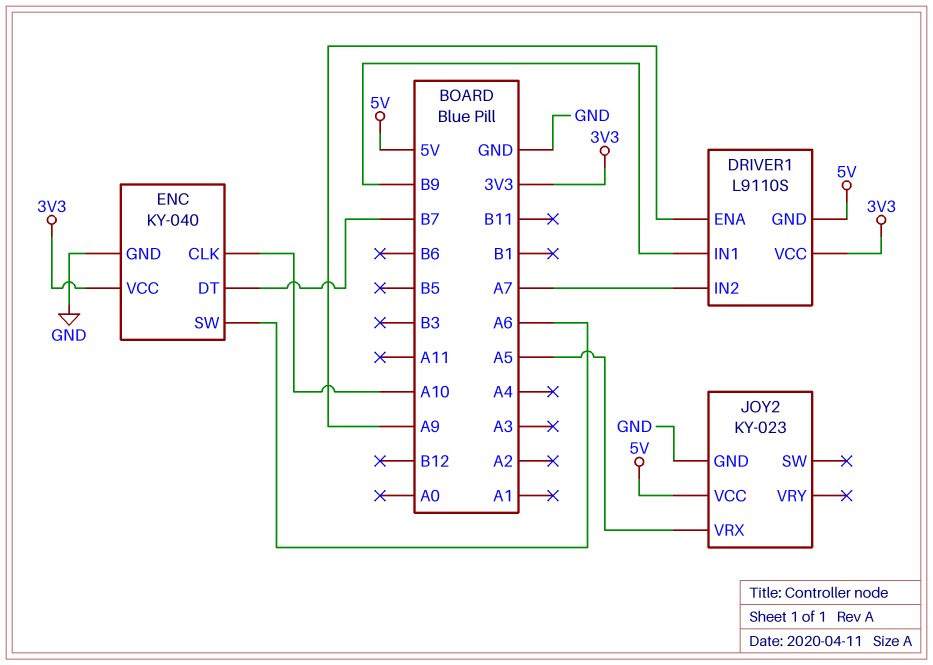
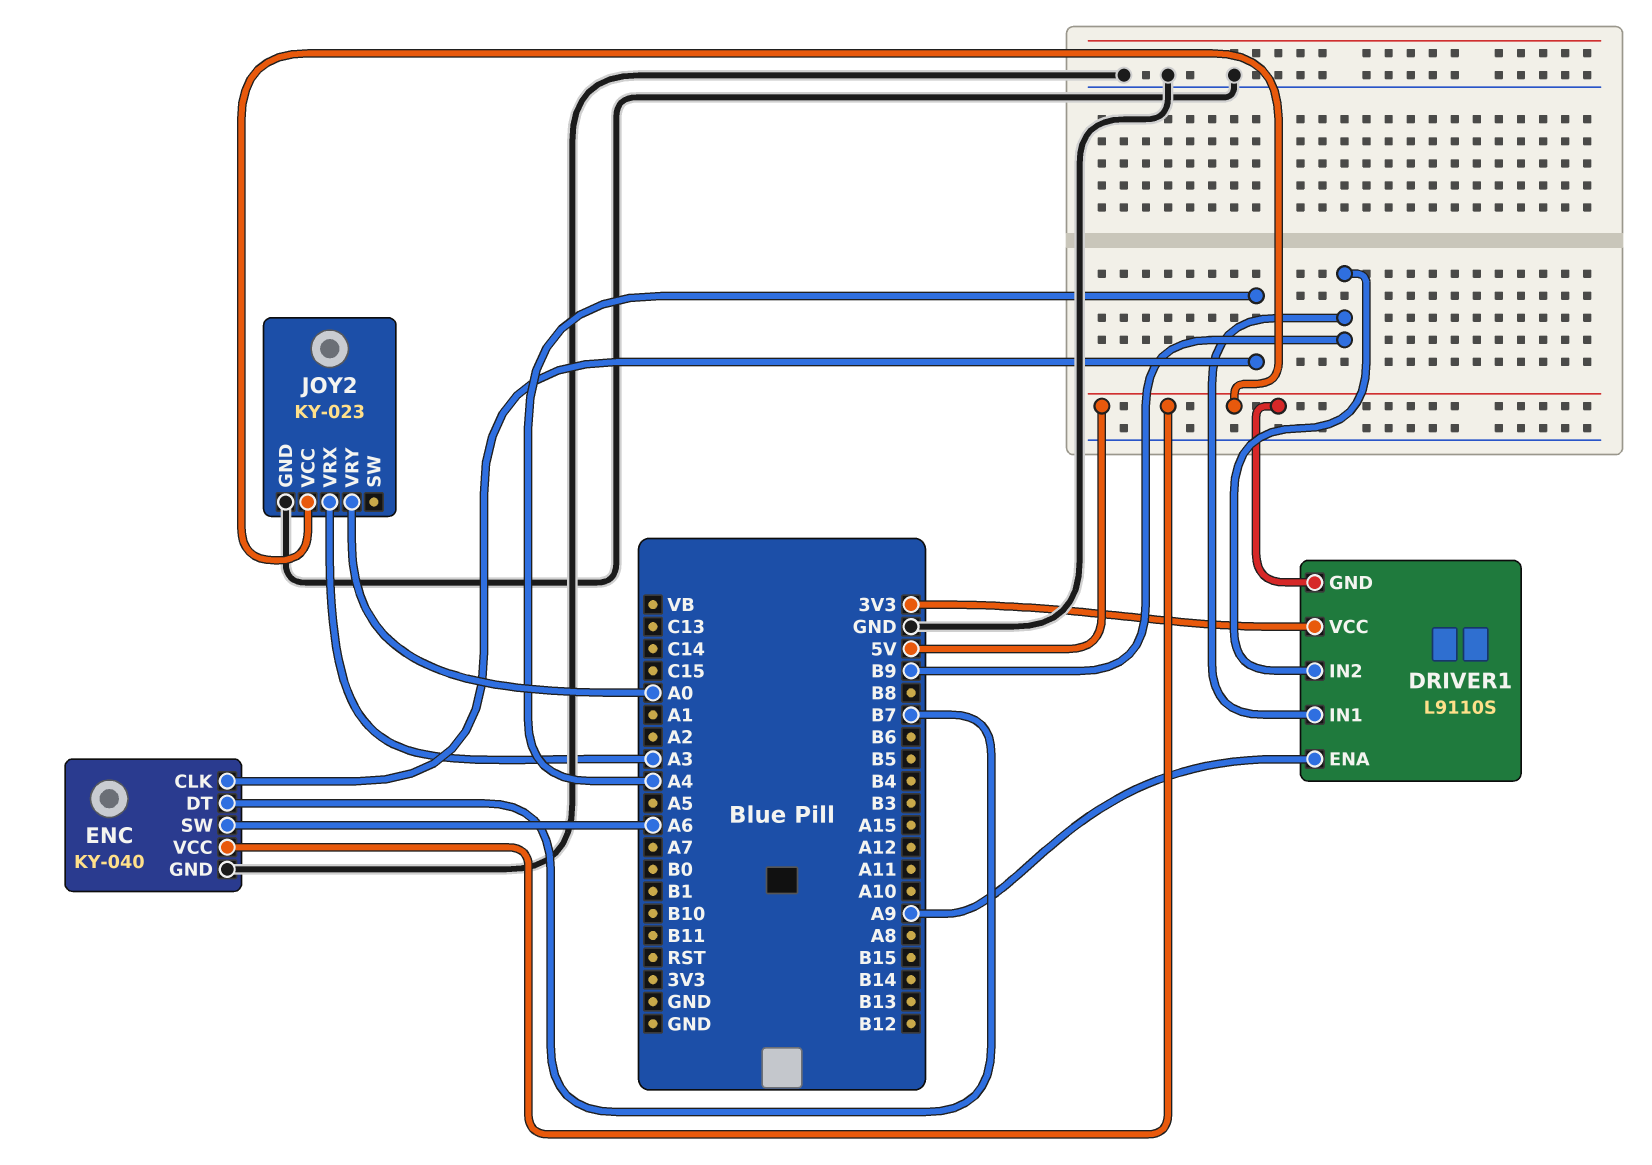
DRIVER1 pin IN2: A7 -> B9
ENC pin CLK: A10 -> A4
ENC pin VCC: 3V3 -> 5V
JOY2 pin VRX: A5 -> A3
JOY2 pin VRY: none -> A0

